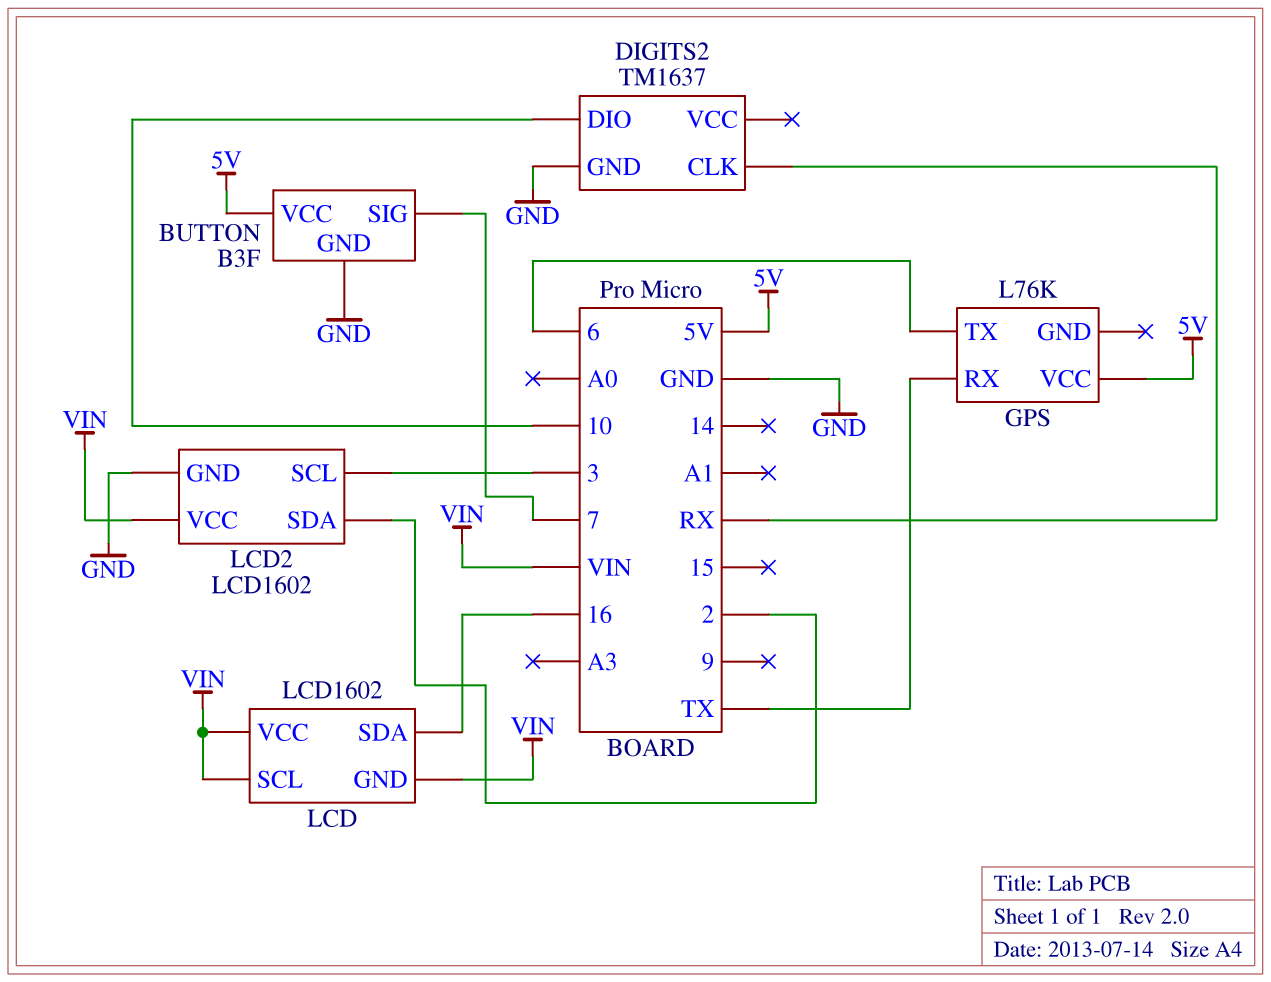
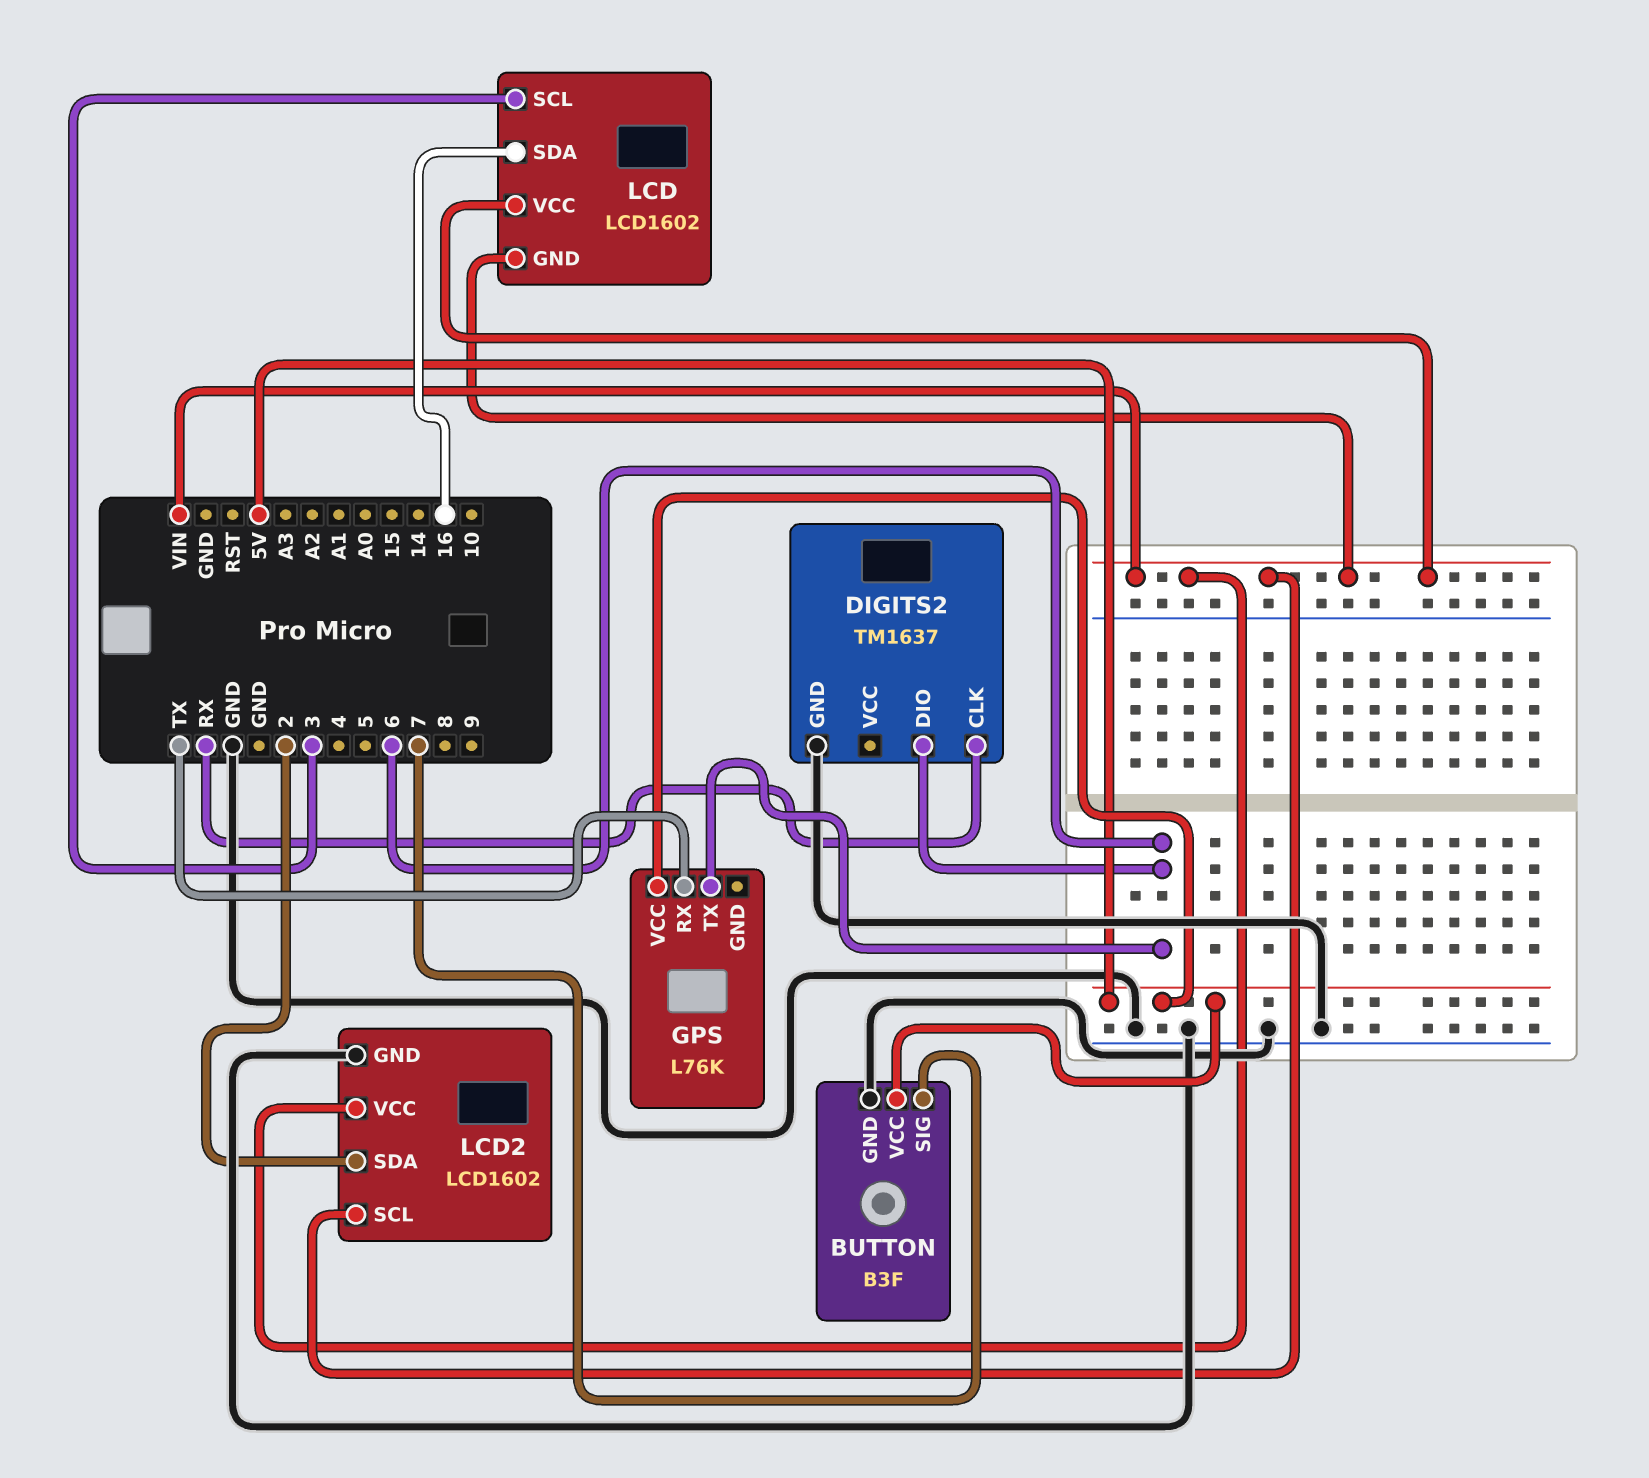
DIGITS2 pin DIO: 10 -> 6
LCD pin SCL: VIN -> 3
LCD2 pin SCL: 3 -> VIN

